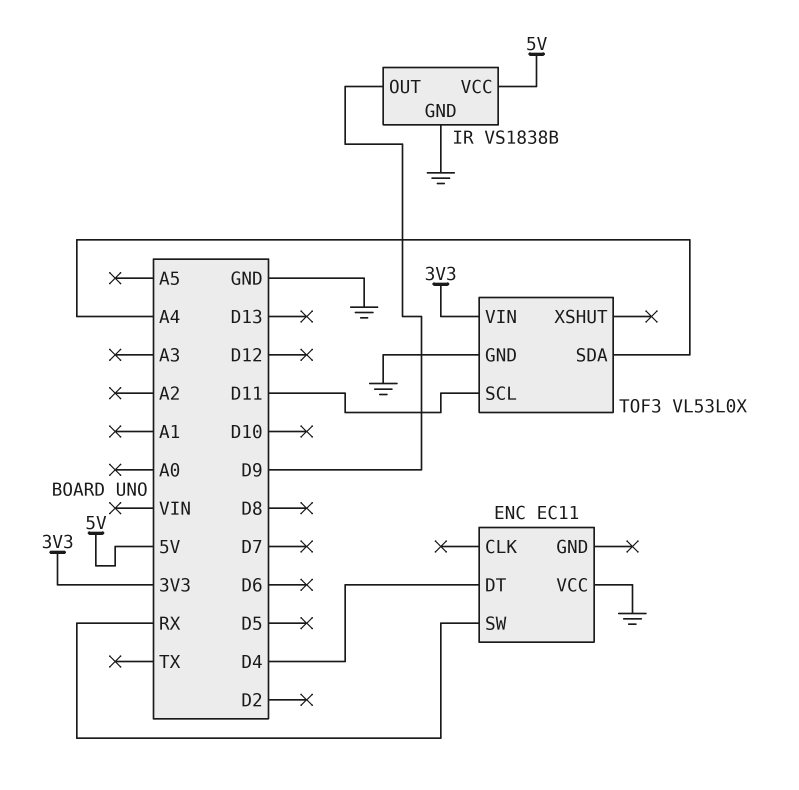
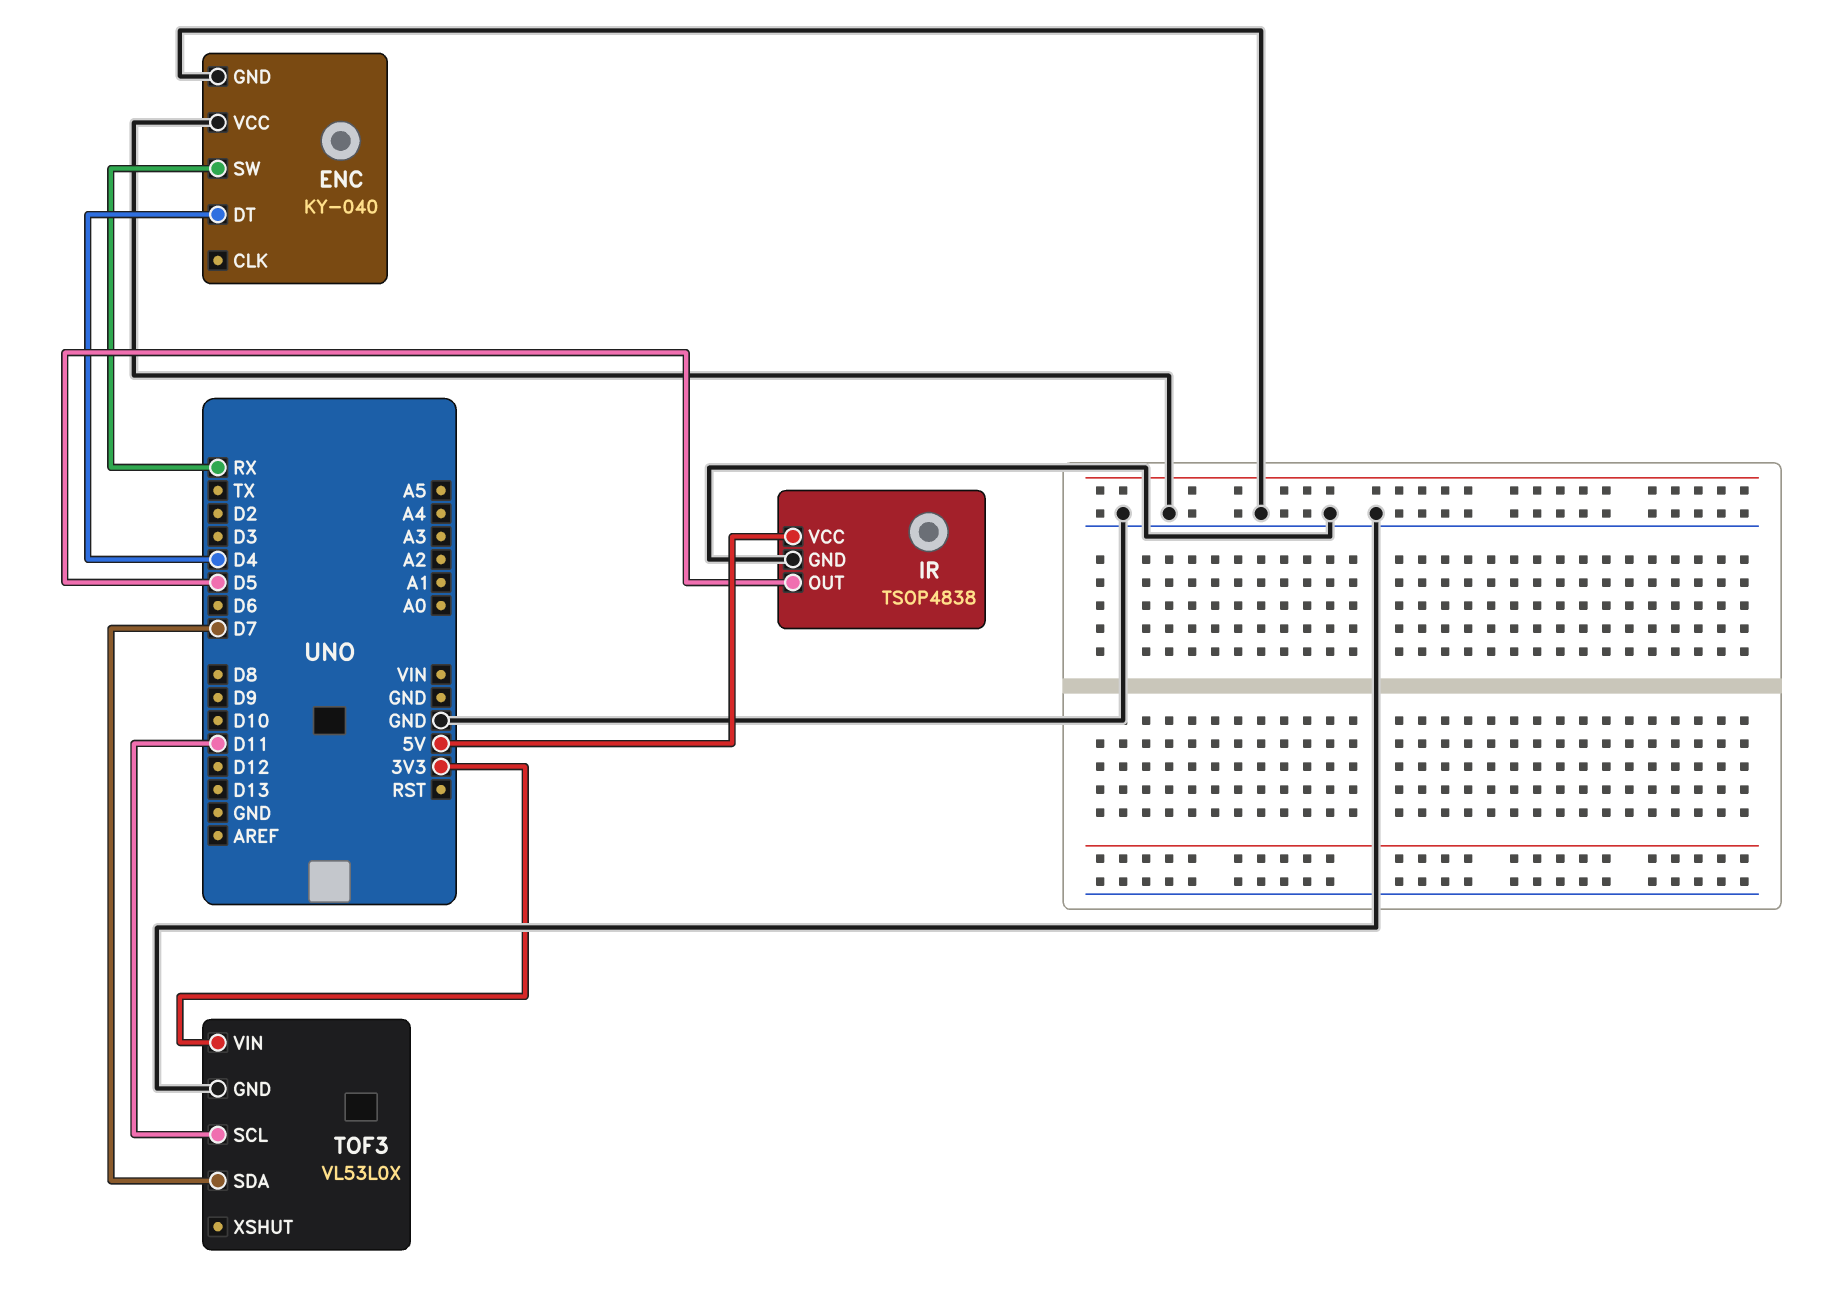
ENC: EC11 -> KY-040
ENC pin GND: none -> GND
IR: VS1838B -> TSOP4838
IR pin OUT: D9 -> D5
TOF3 pin SDA: A4 -> D7

